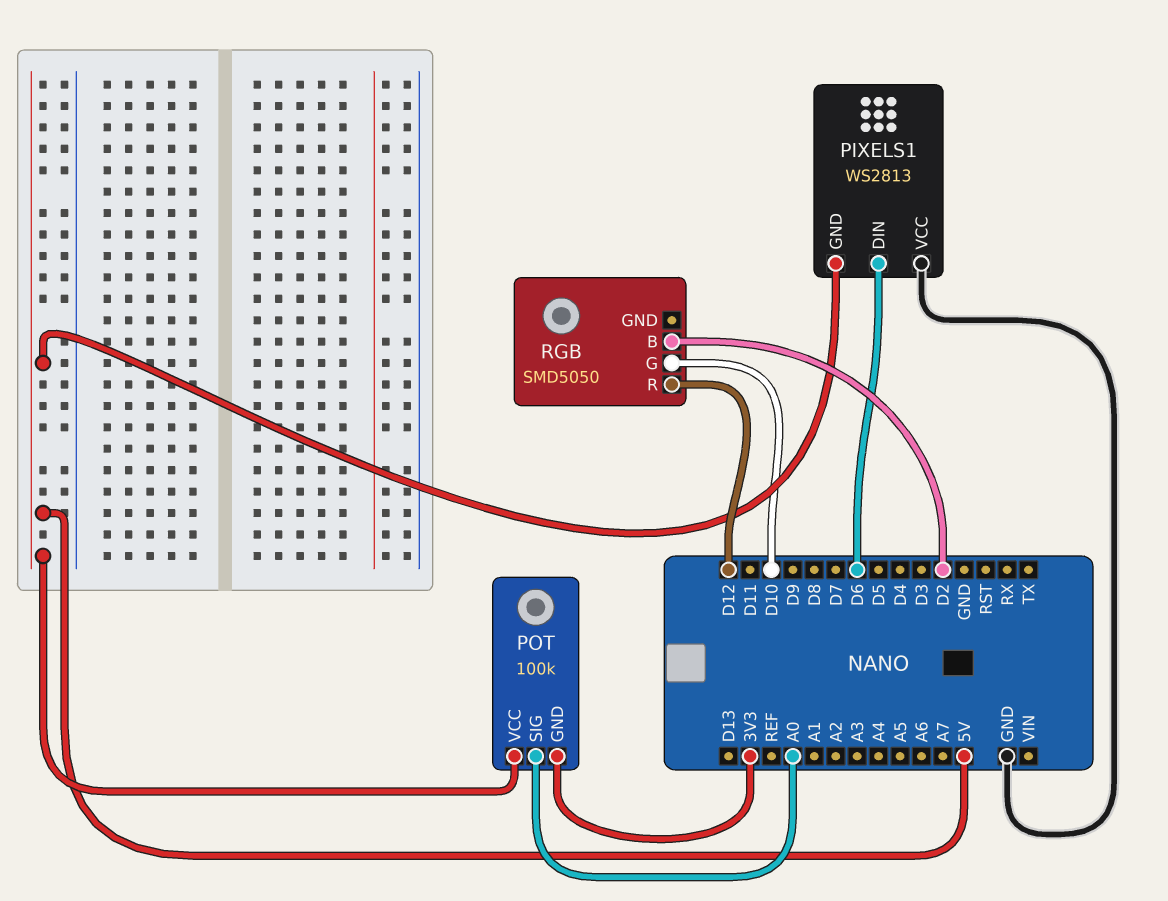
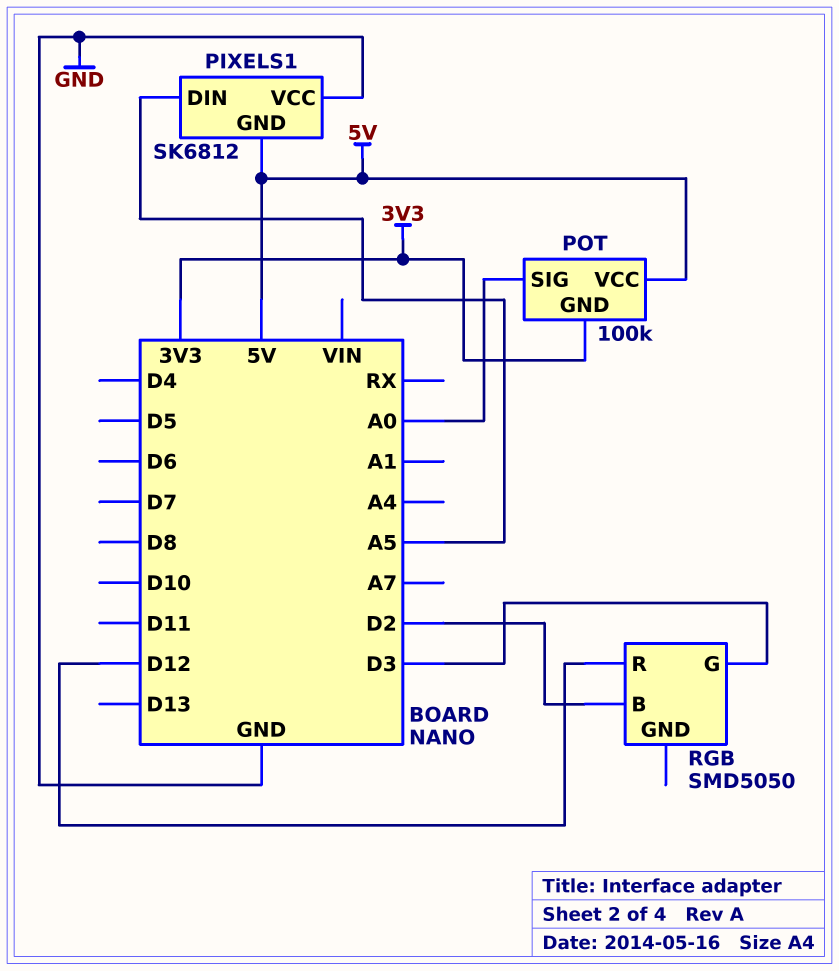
PIXELS1: WS2813 -> SK6812
PIXELS1 pin DIN: D6 -> A5
RGB pin G: D10 -> D3

